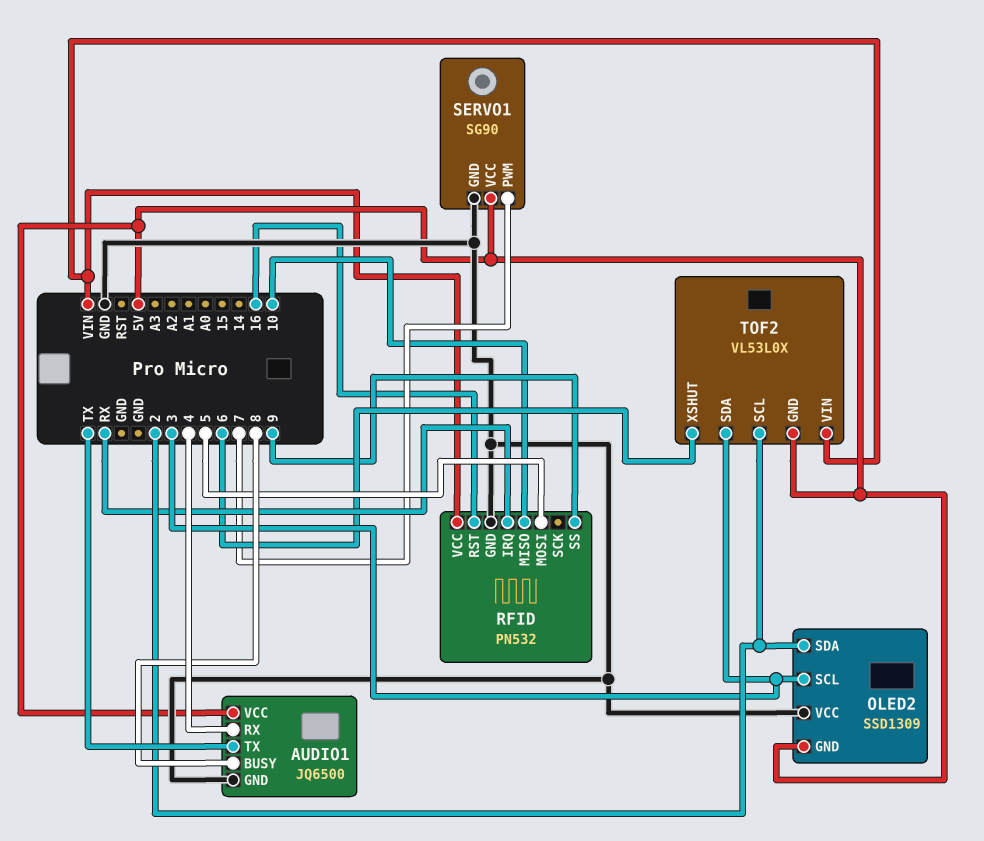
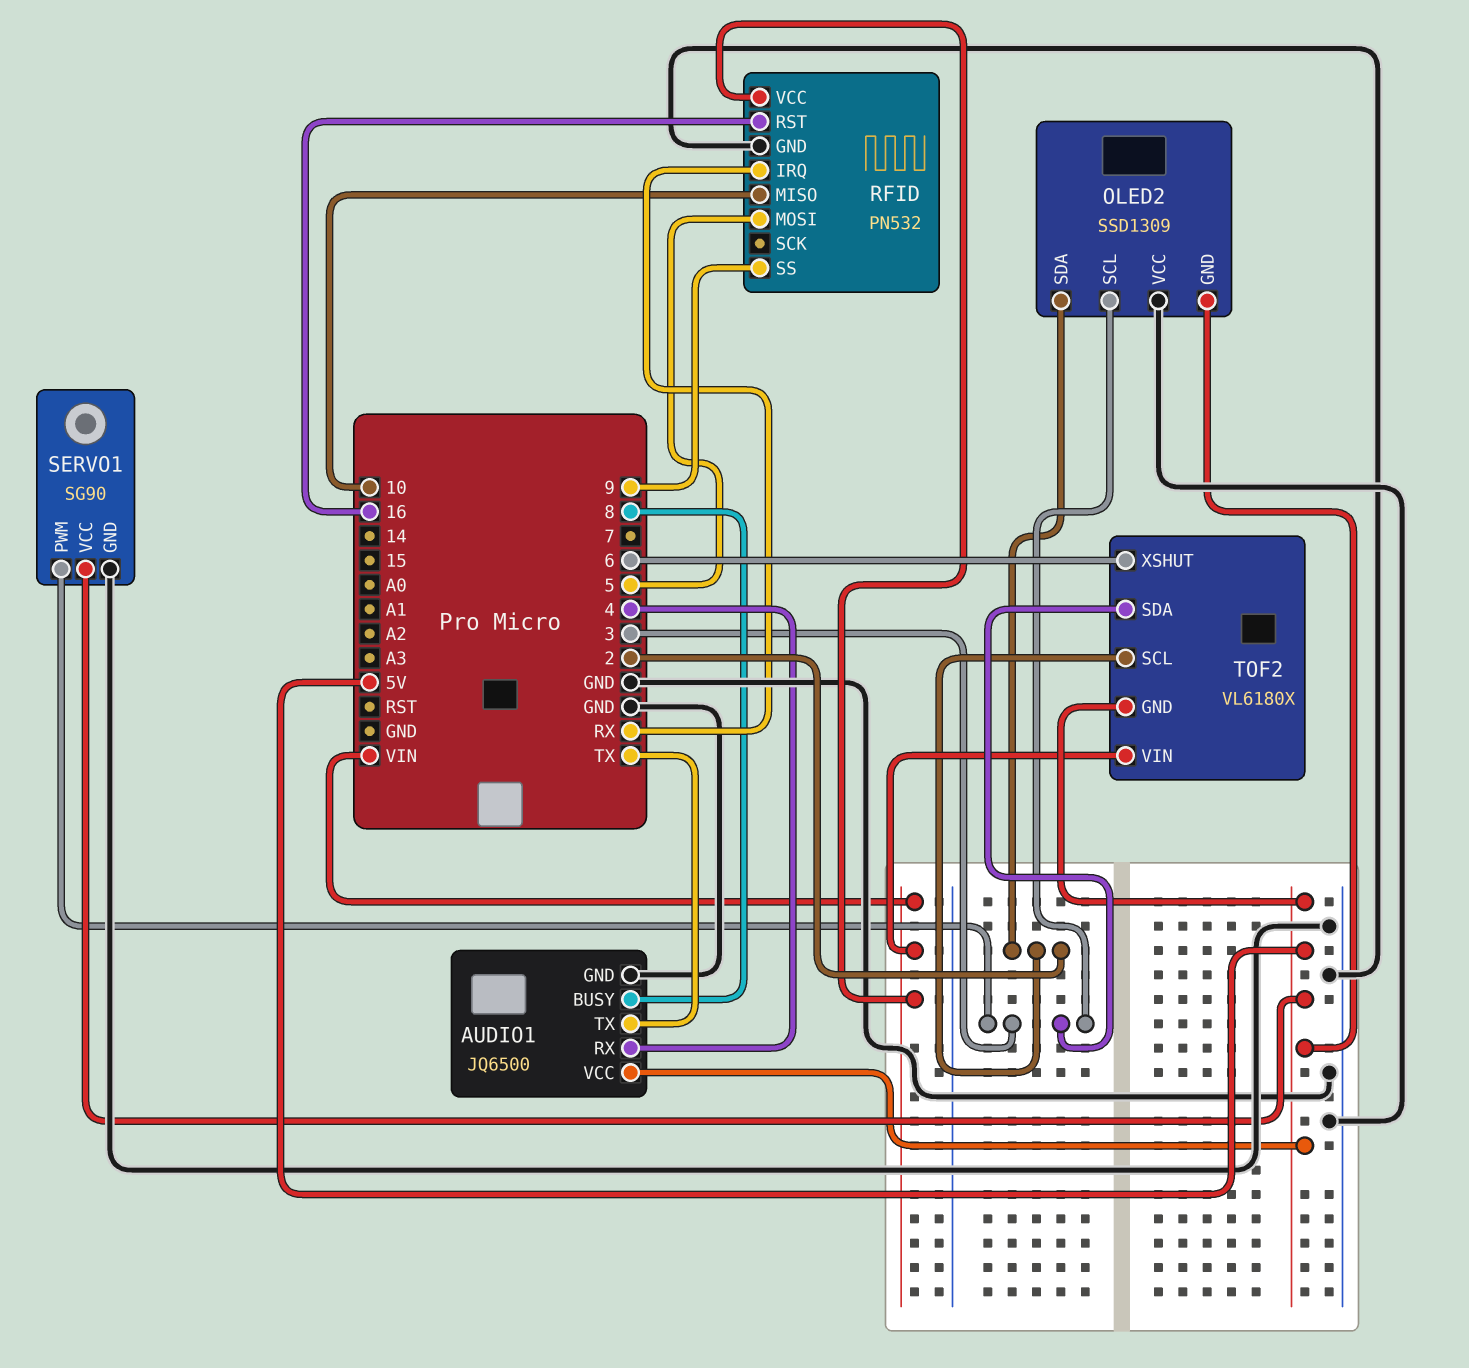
SERVO1 pin PWM: 7 -> 3
TOF2: VL53L0X -> VL6180X

